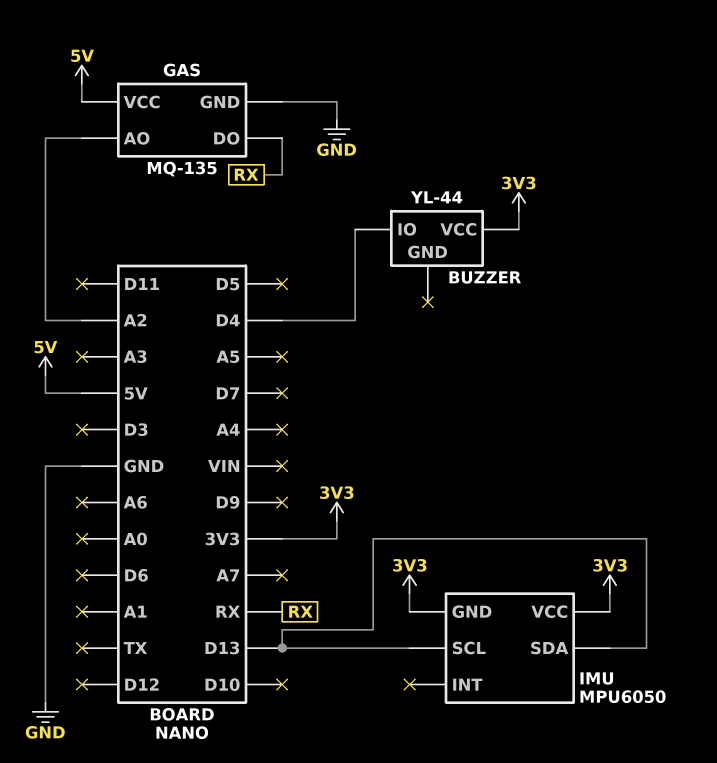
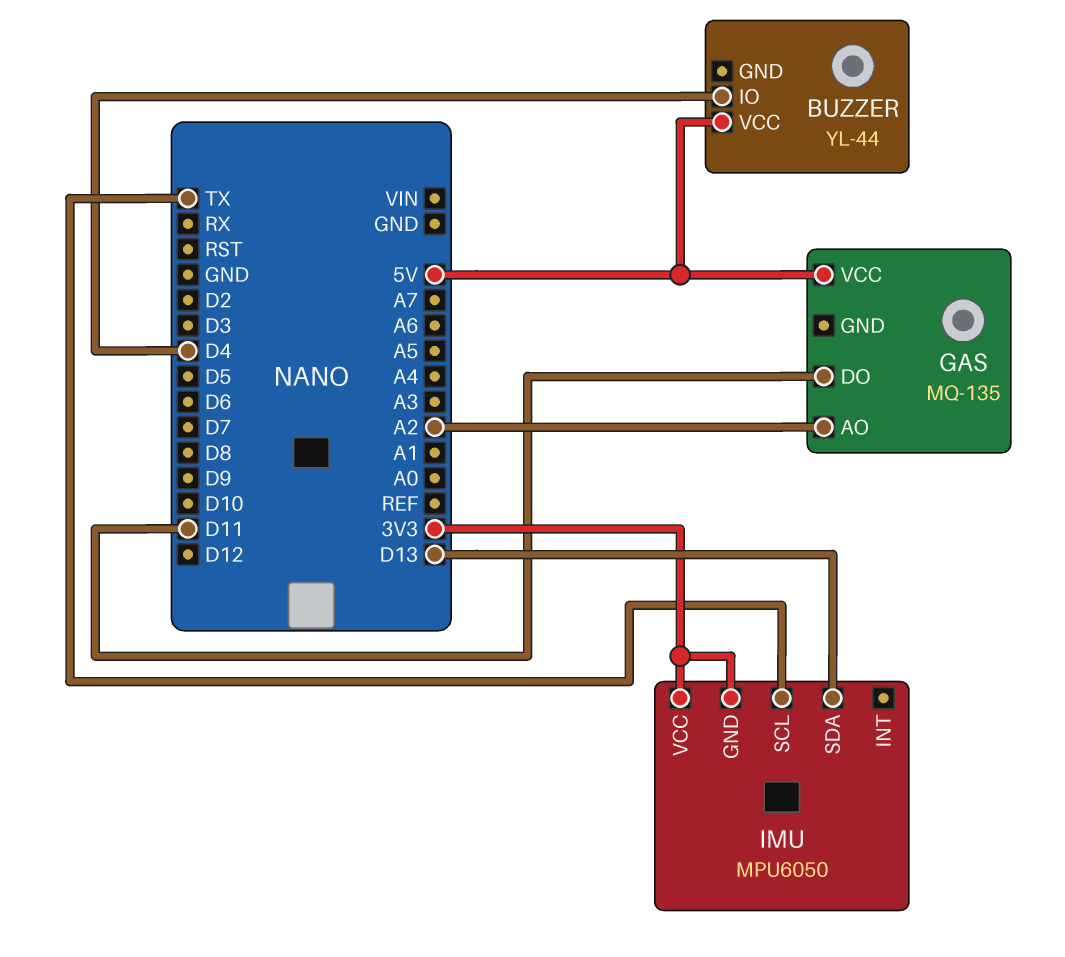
BUZZER pin VCC: 3V3 -> 5V
GAS pin DO: RX -> D11
GAS pin GND: GND -> none
IMU pin SCL: D13 -> TX

